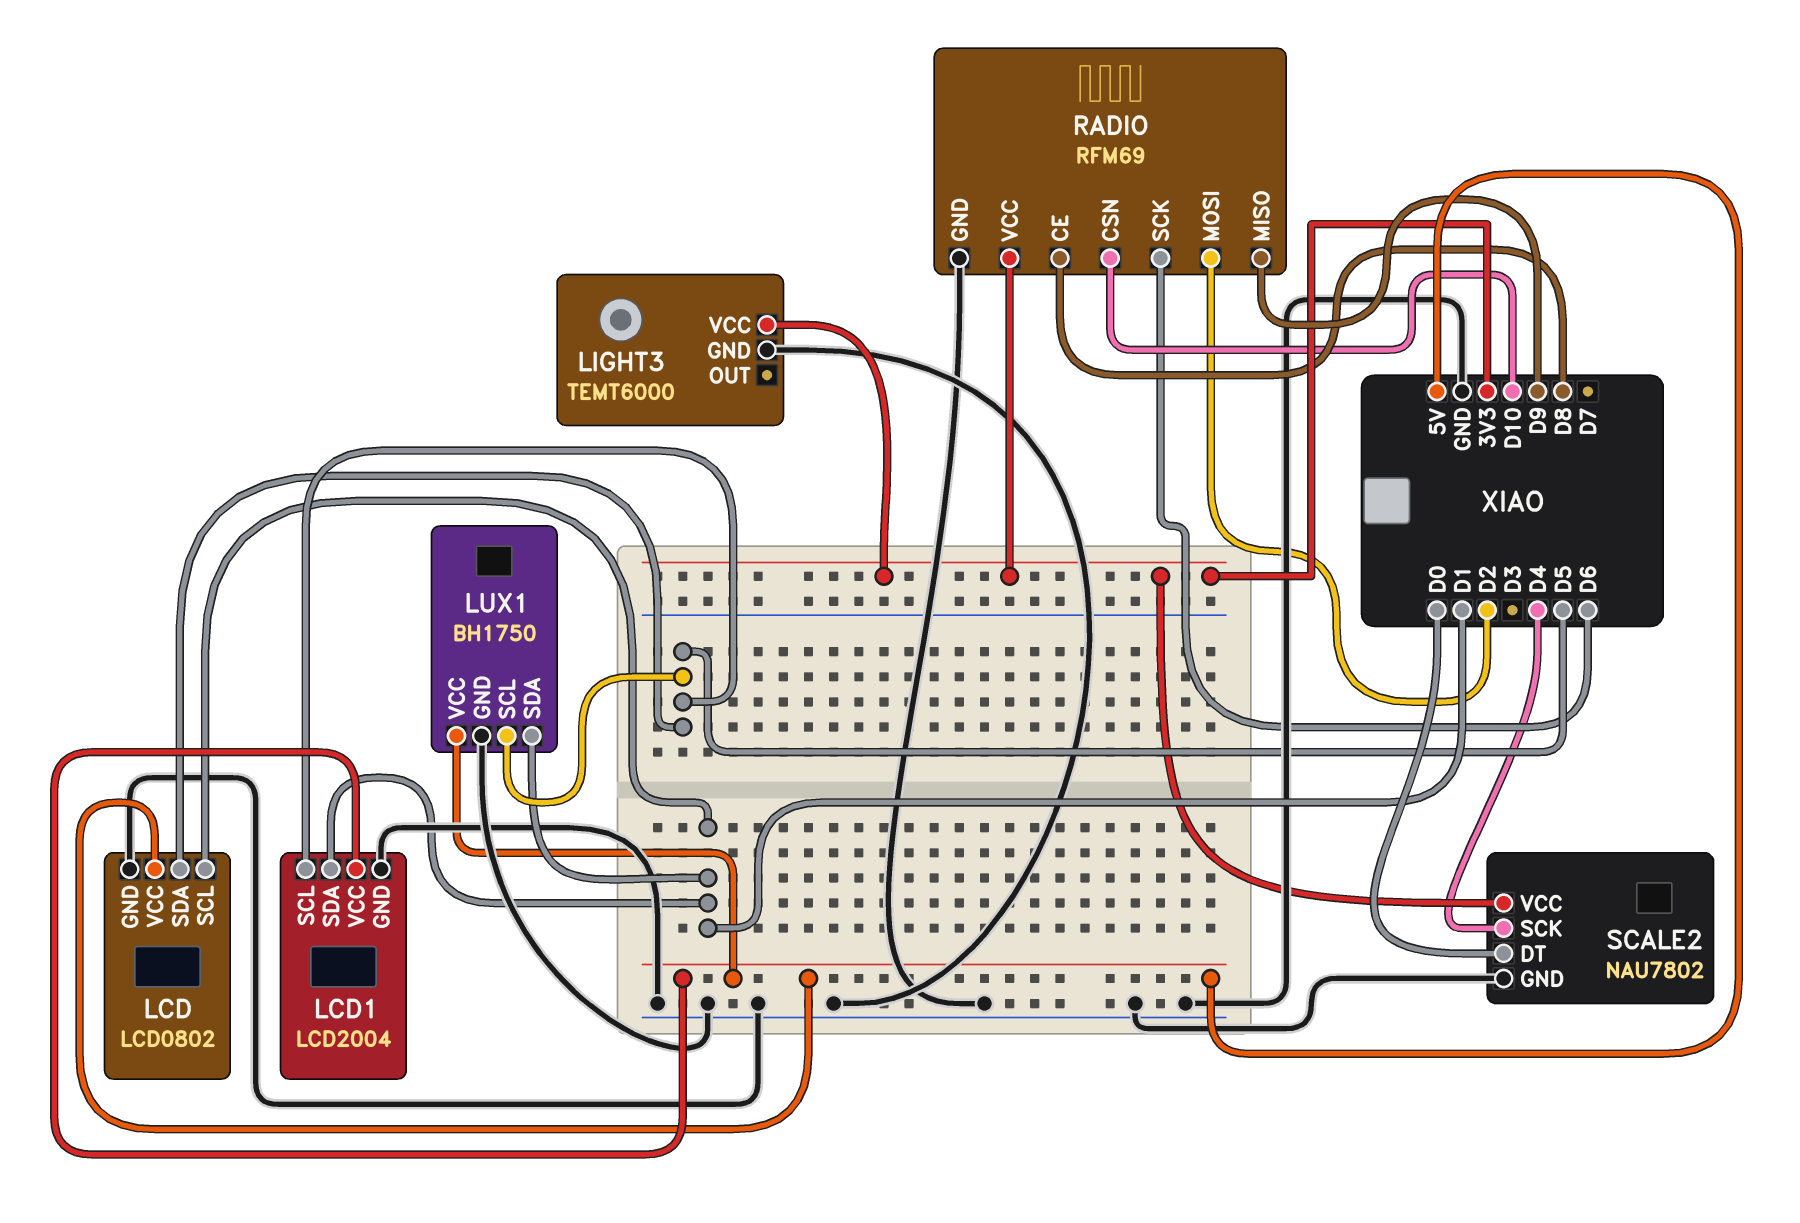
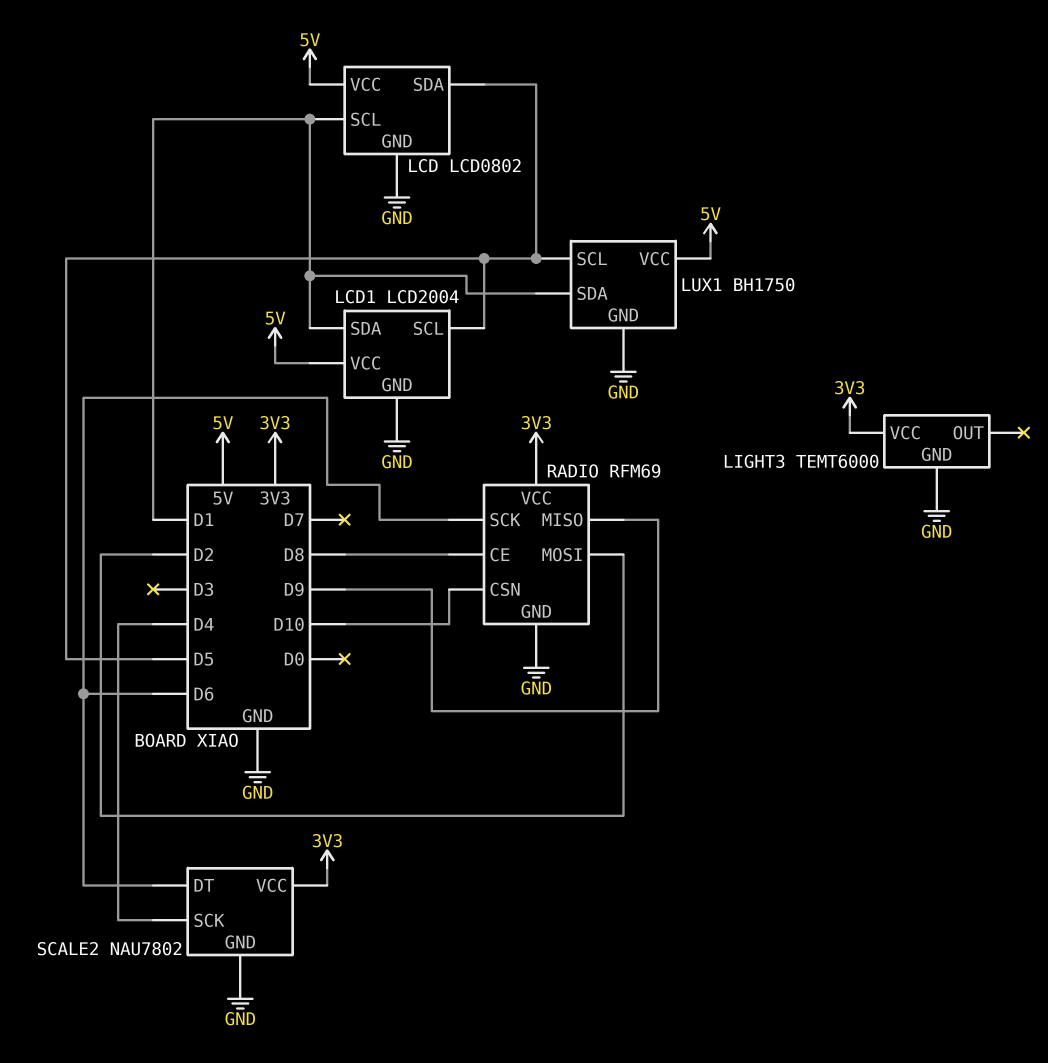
SCALE2 pin DT: D0 -> D6

